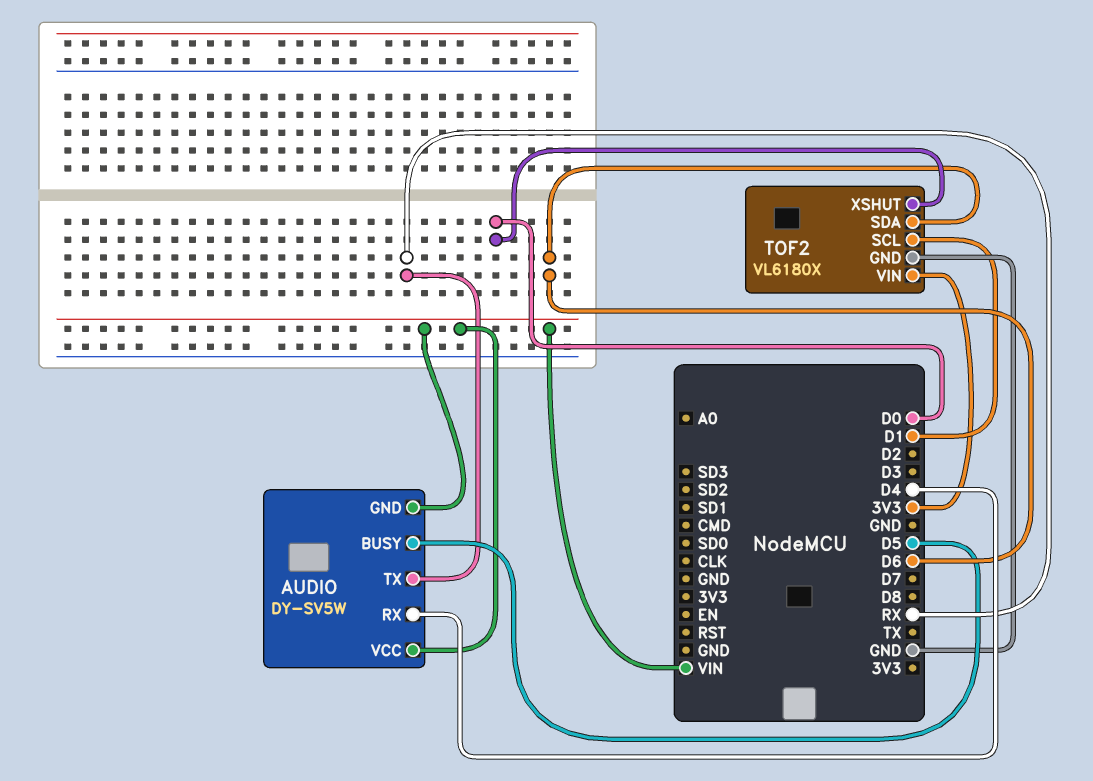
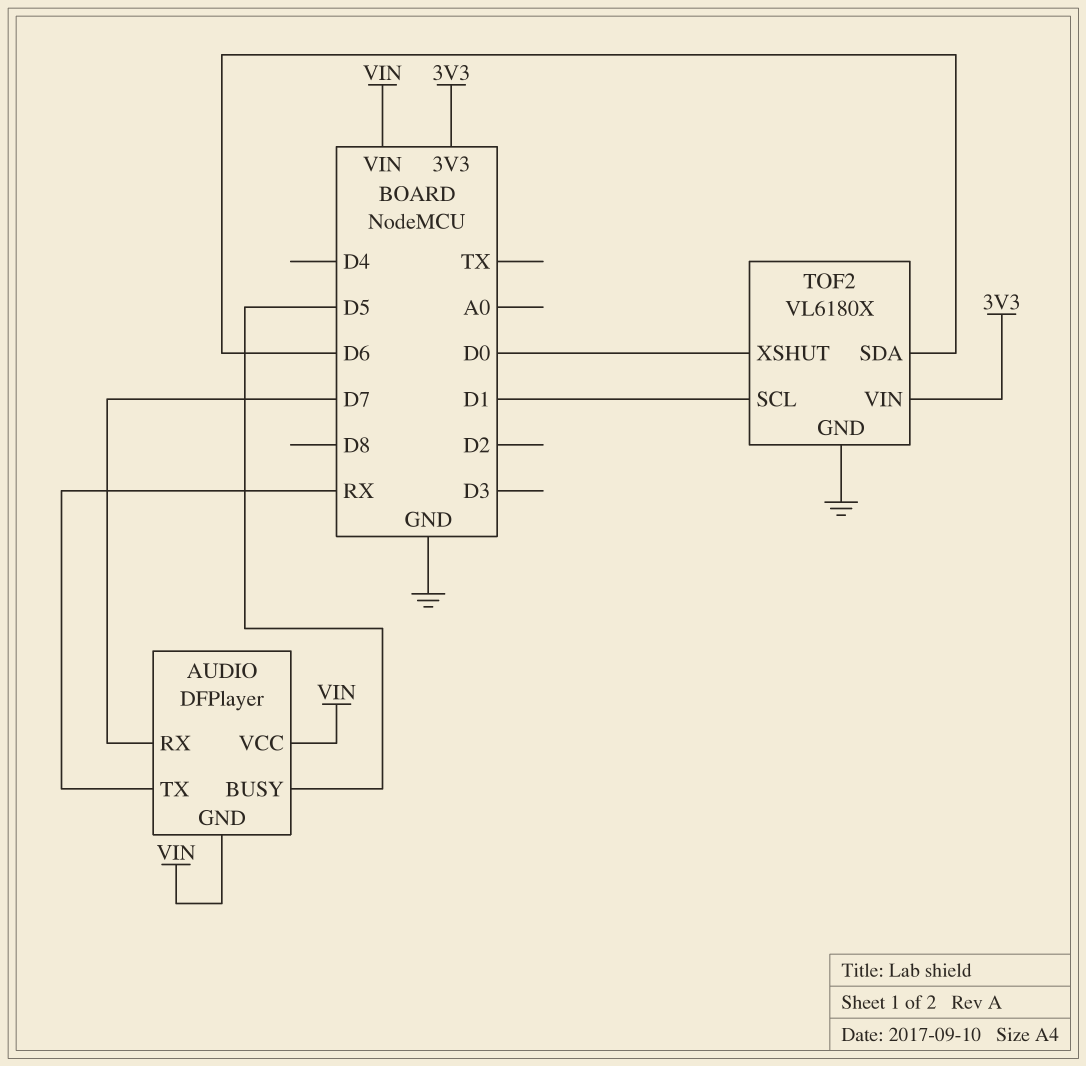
AUDIO: DY-SV5W -> DFPlayer
AUDIO pin RX: D4 -> D7

